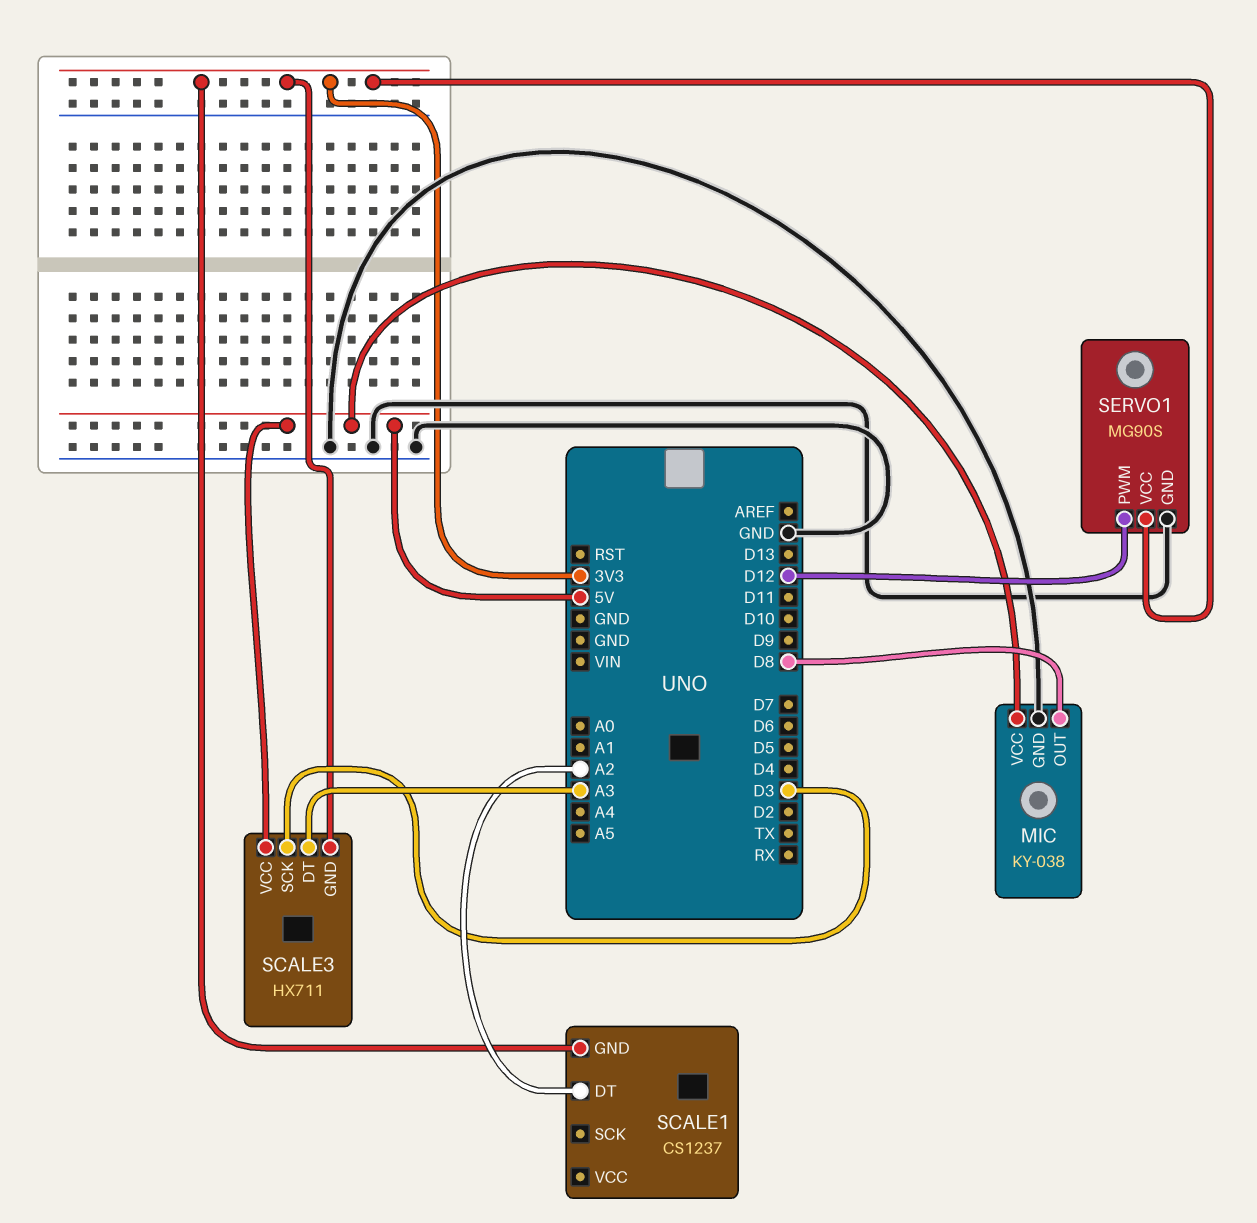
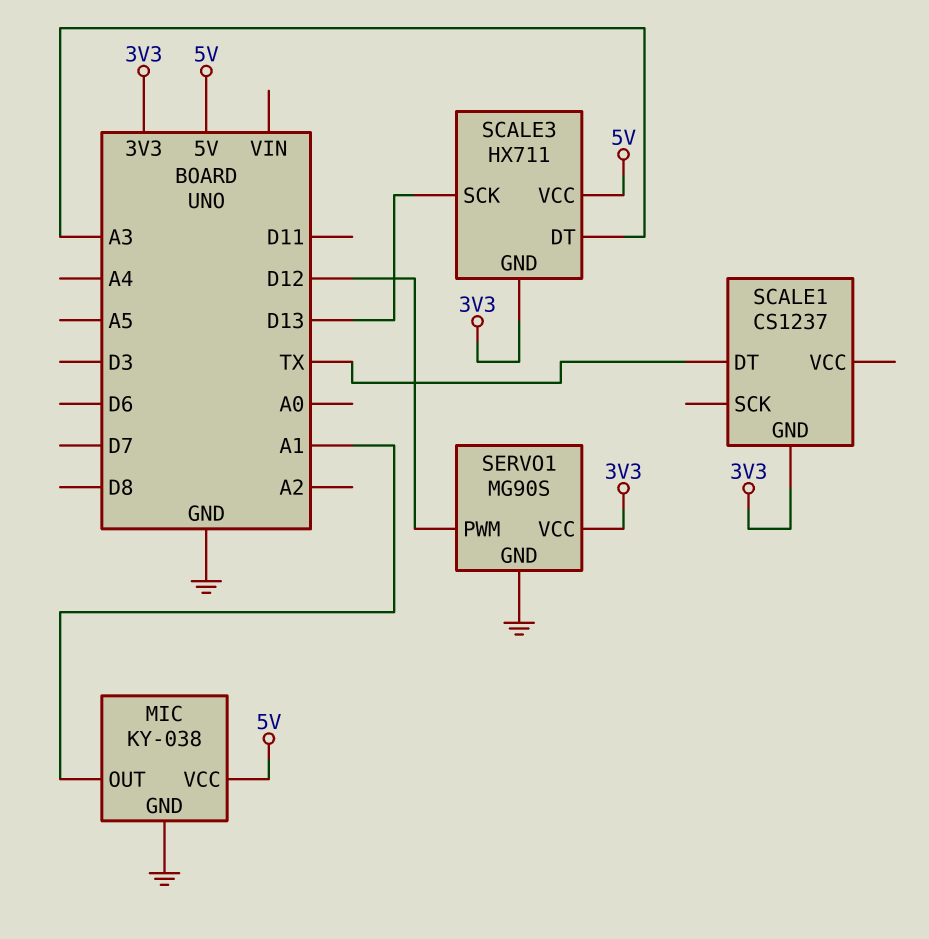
MIC pin OUT: D8 -> A1
SCALE1 pin DT: A2 -> TX
SCALE3 pin SCK: D3 -> D13

